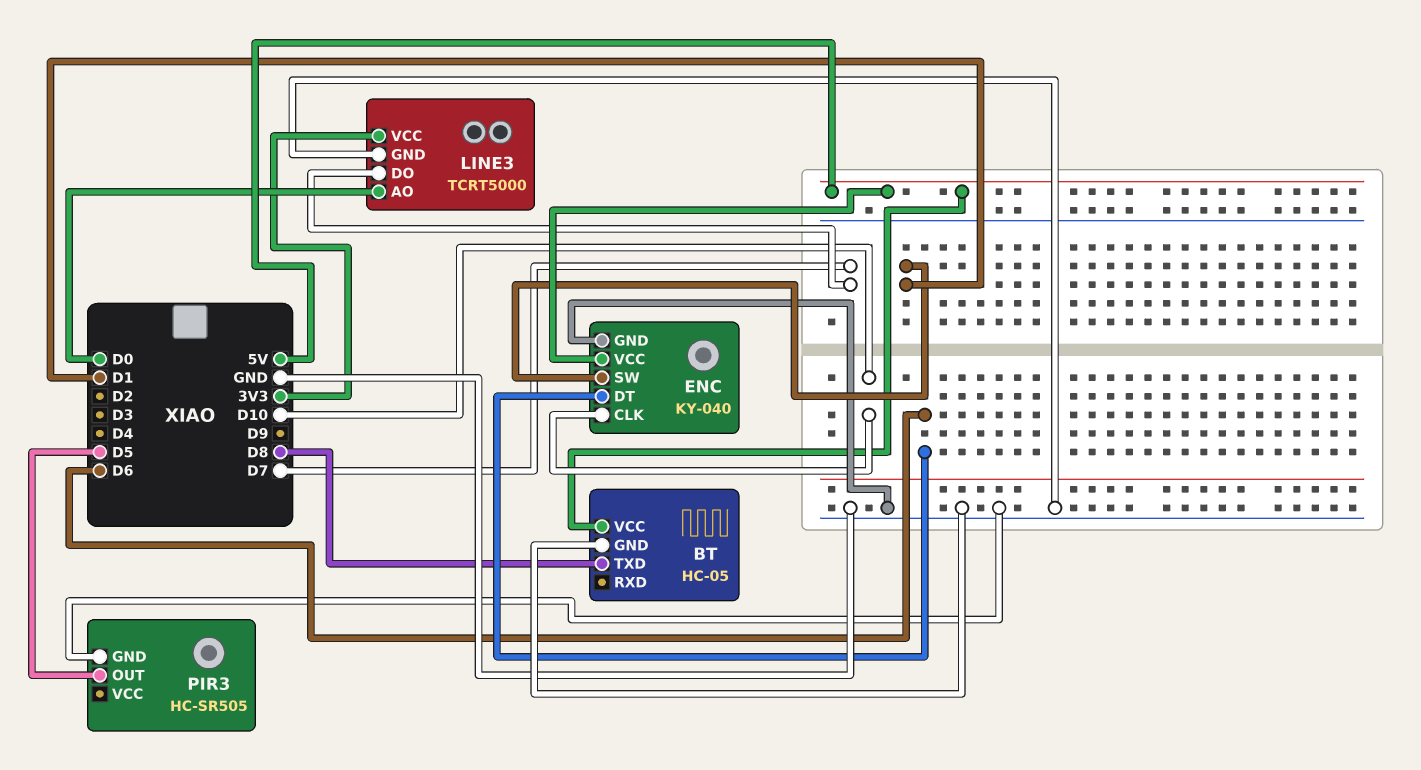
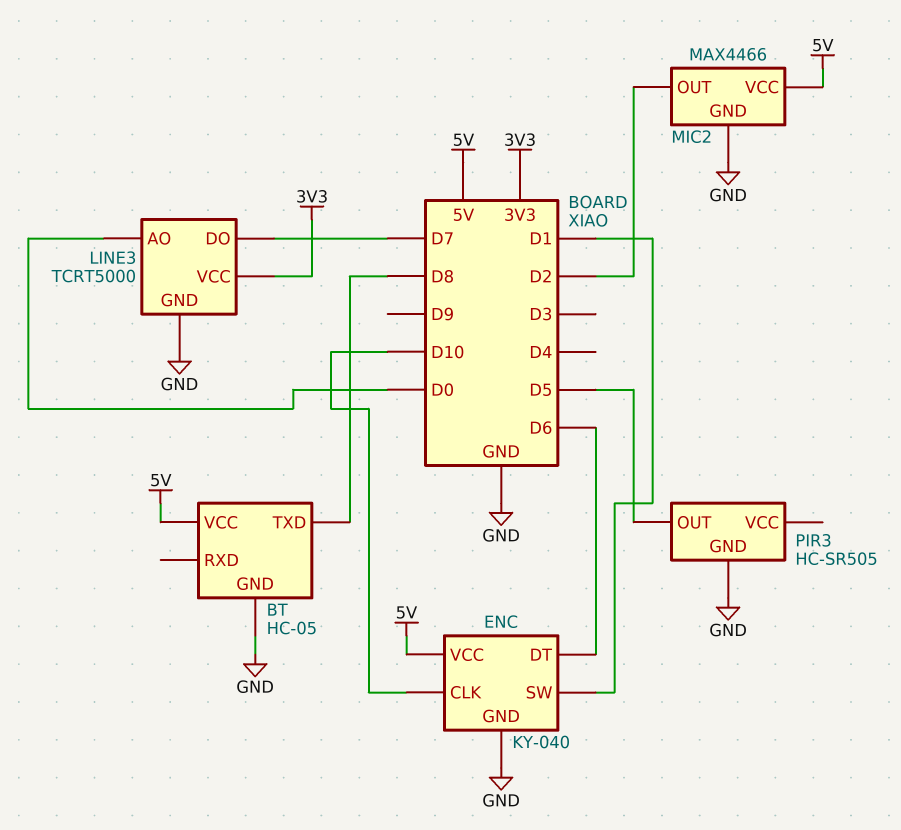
MIC2: none -> MAX4466
MIC2 pin GND: none -> GND
MIC2 pin OUT: none -> D2
MIC2 pin VCC: none -> 5V

